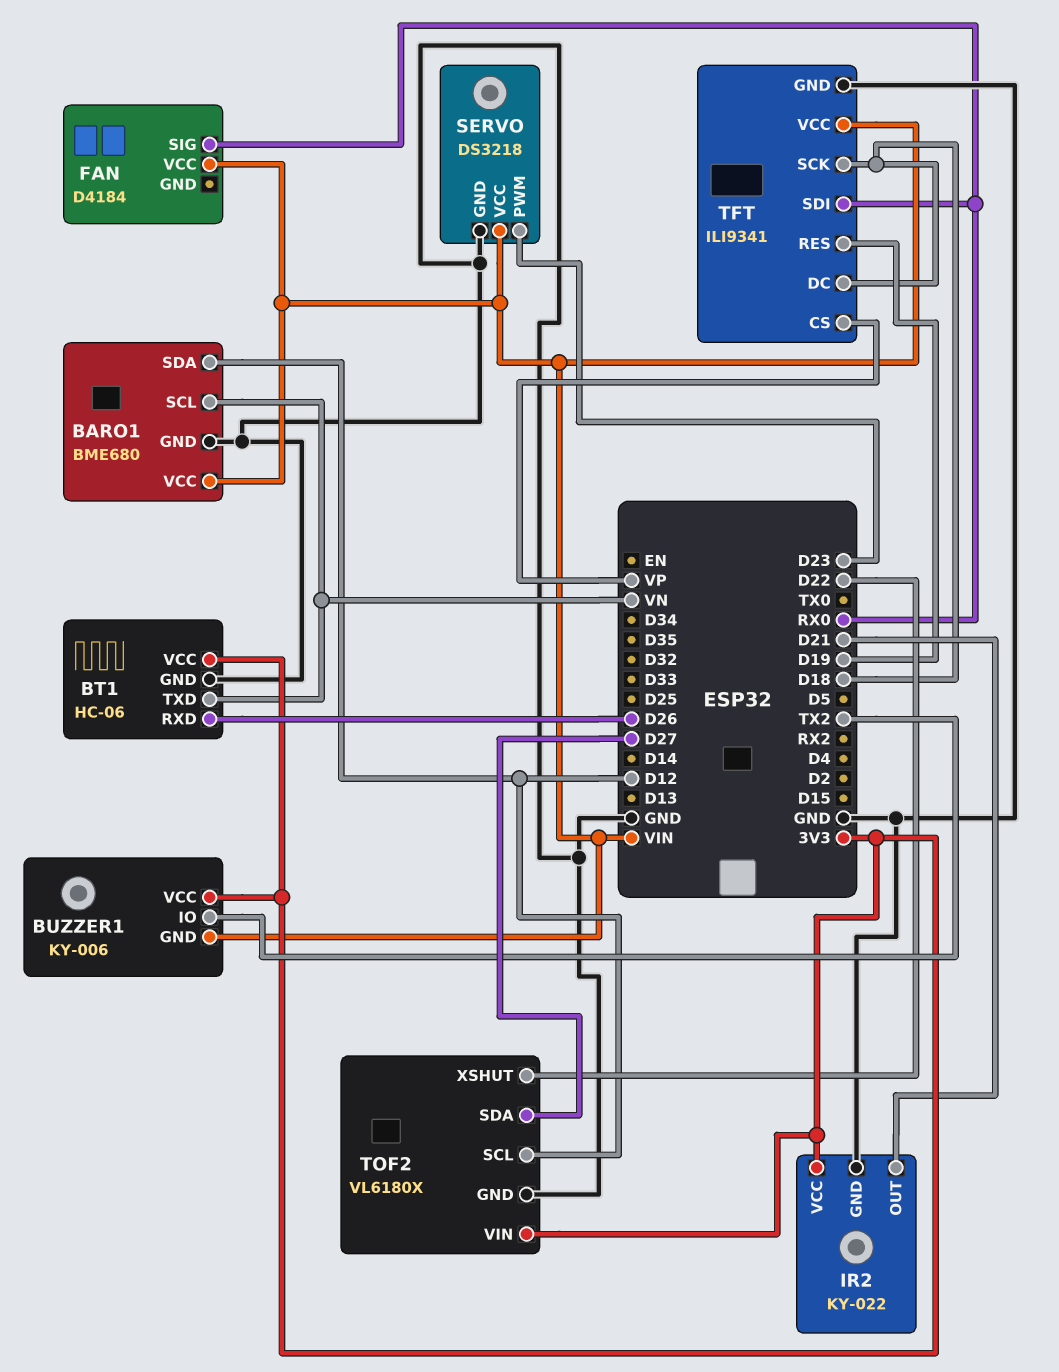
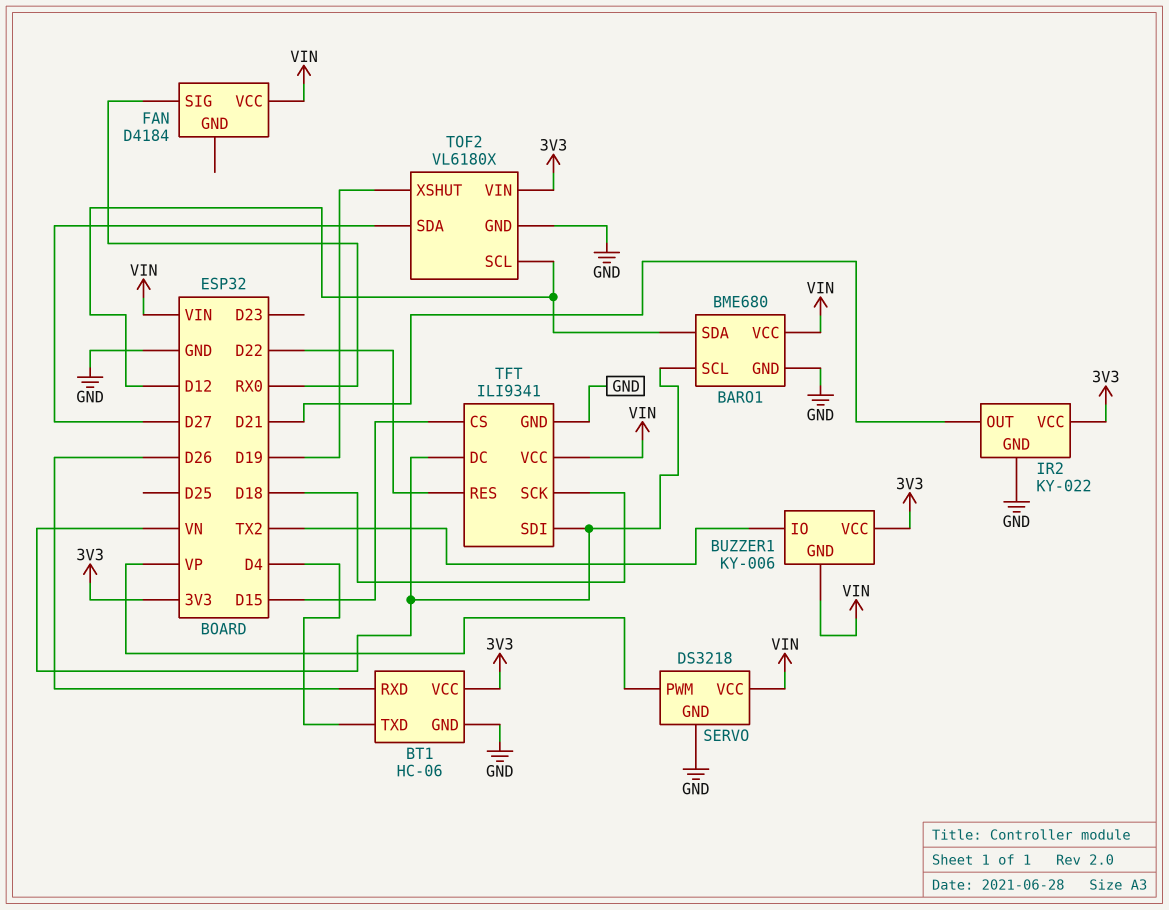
BT1 pin TXD: VN -> D4
SERVO pin PWM: D23 -> VP
TFT pin CS: VP -> D15
TFT pin DC: D18 -> VN
TFT pin RES: D19 -> D22
TFT pin SDI: RX0 -> VN
TOF2 pin XSHUT: D22 -> D19

